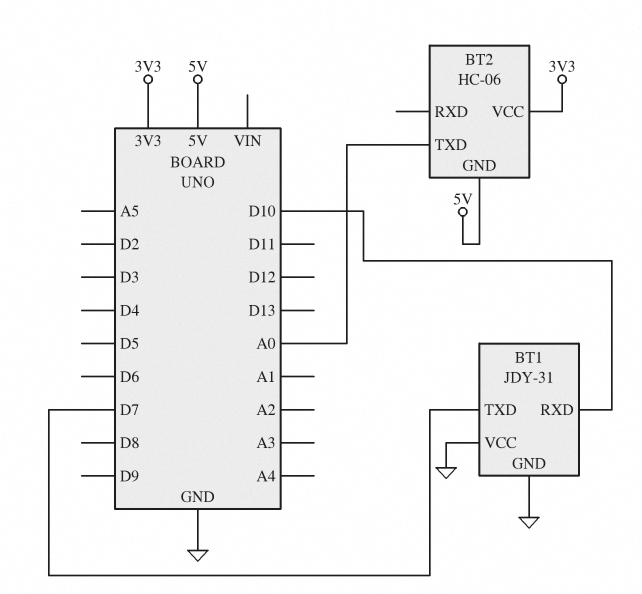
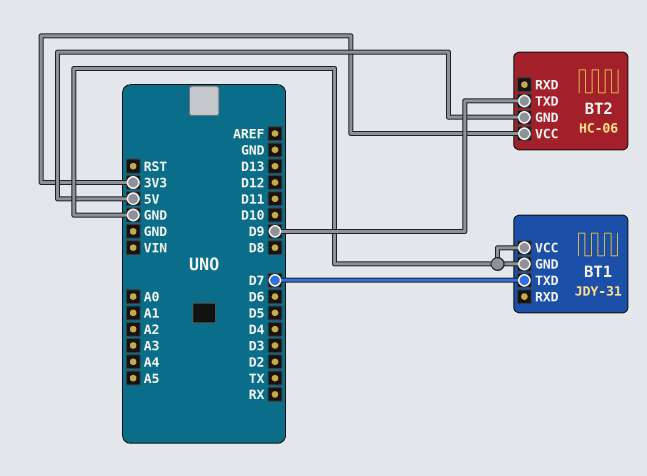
BT1 pin RXD: D10 -> none
BT2 pin TXD: A0 -> D9

